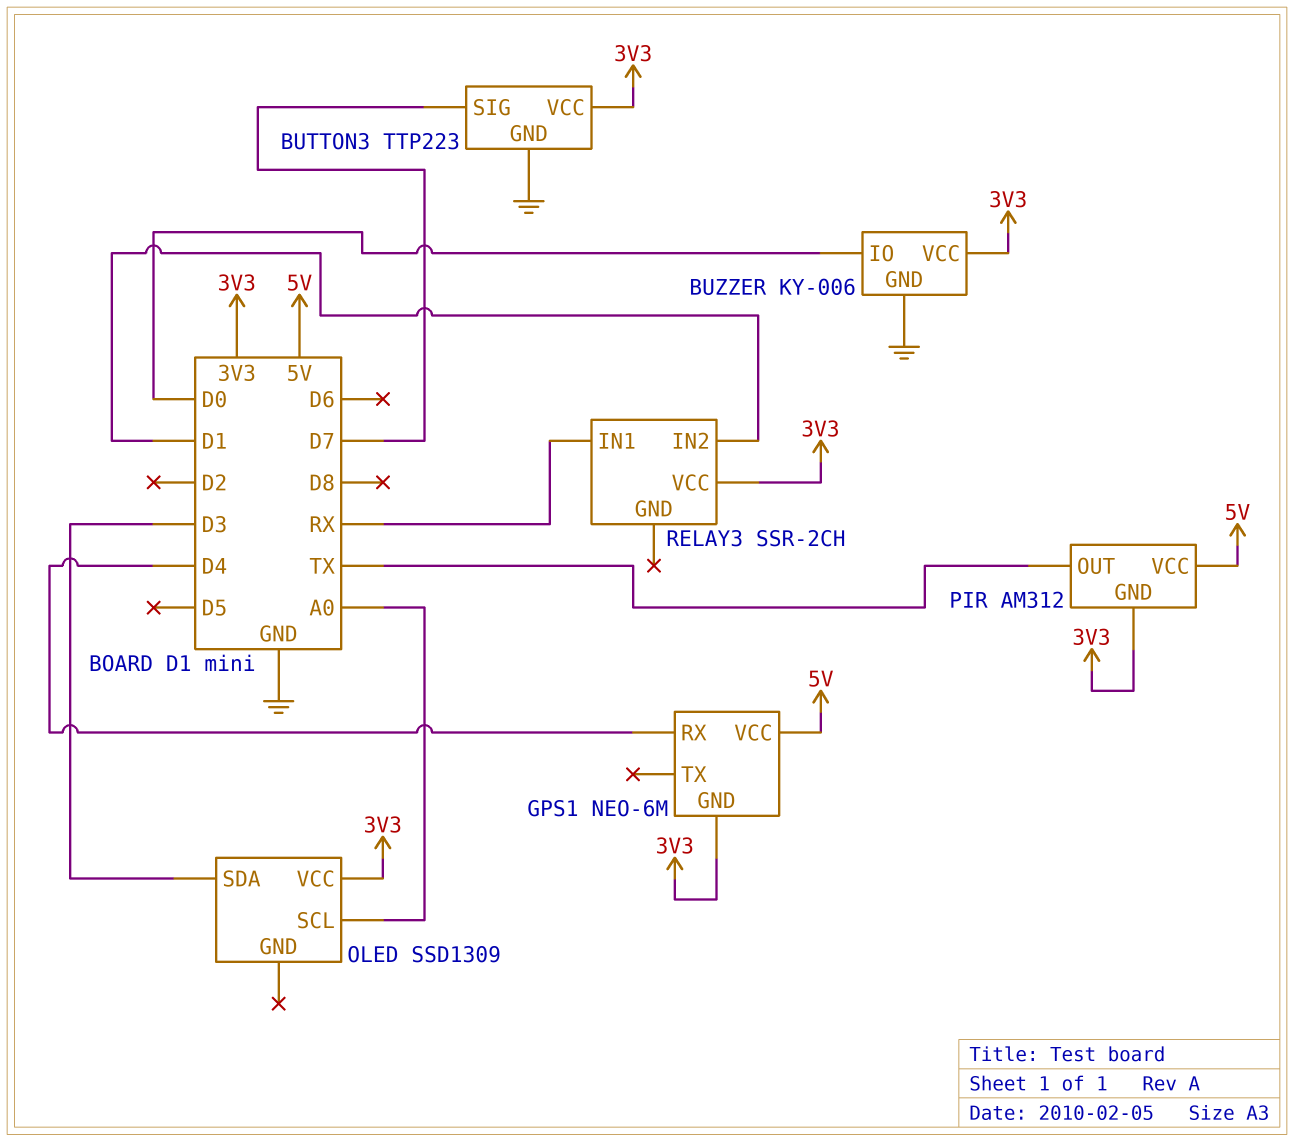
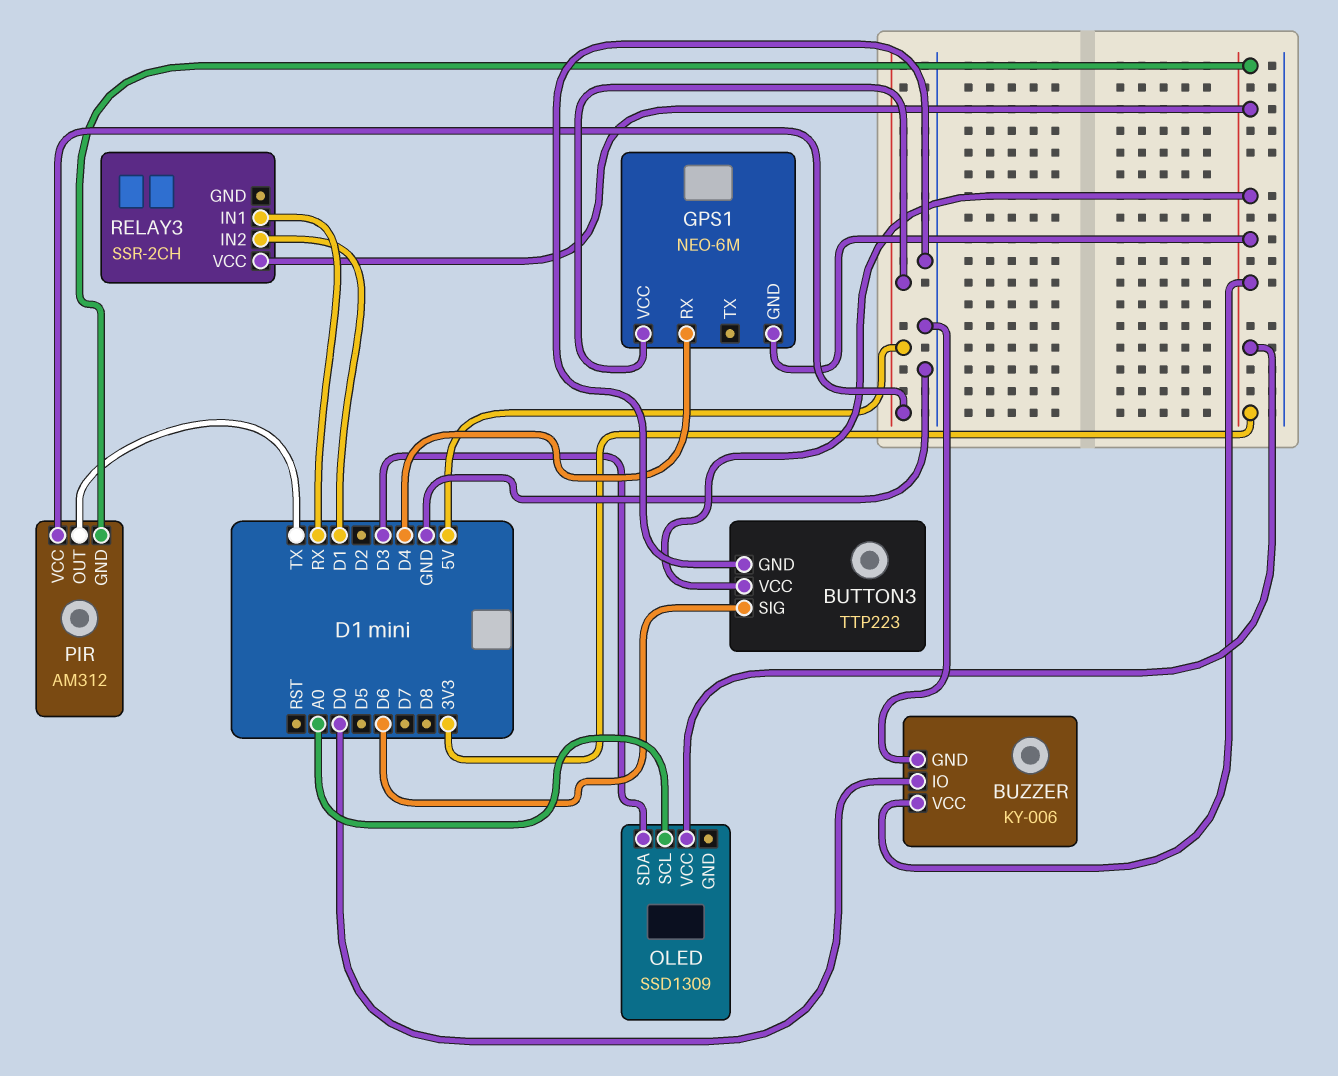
BUTTON3 pin SIG: D7 -> D6

